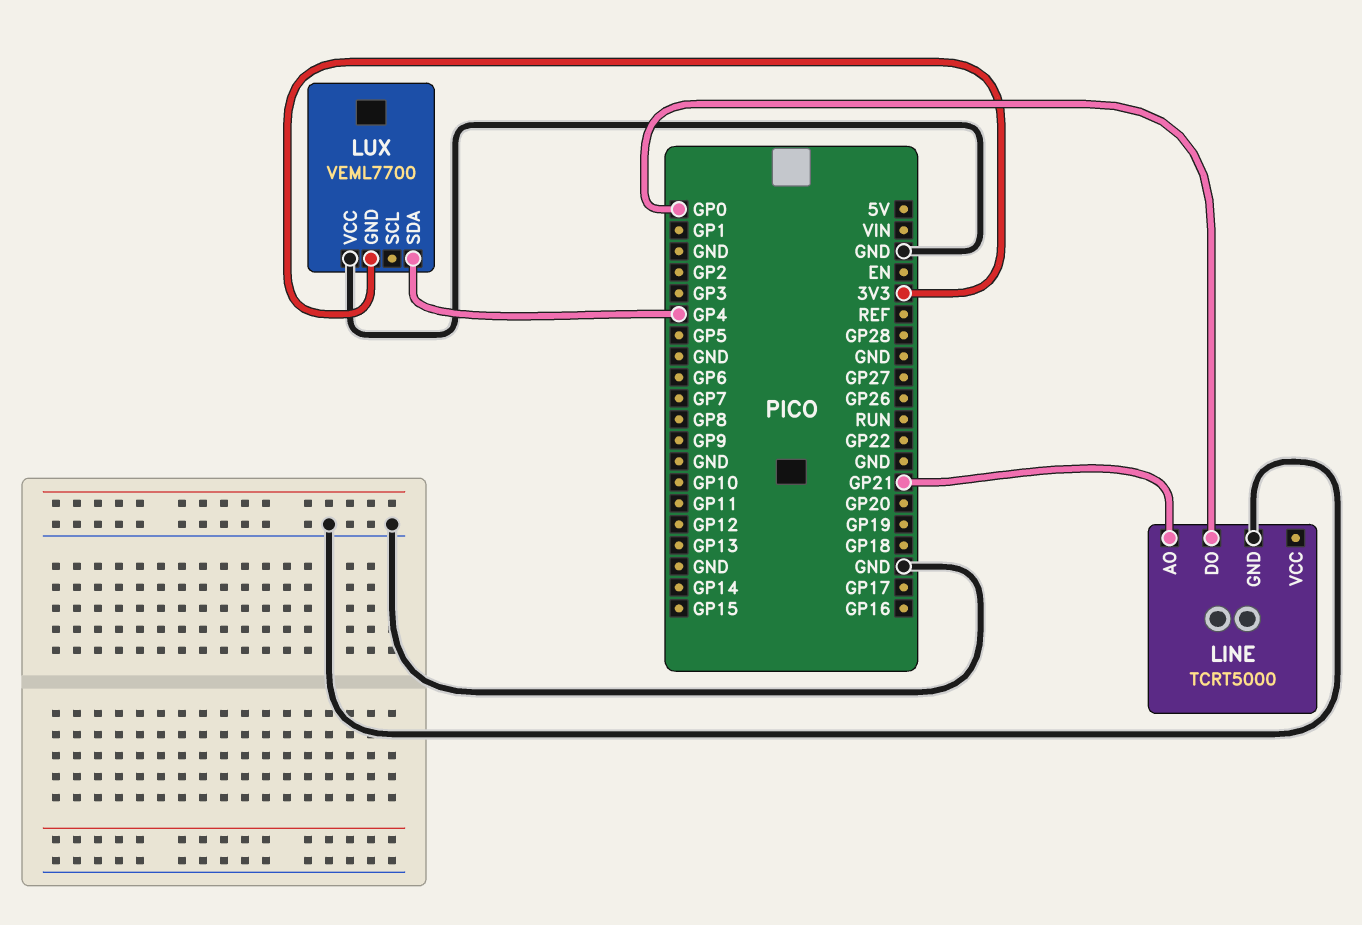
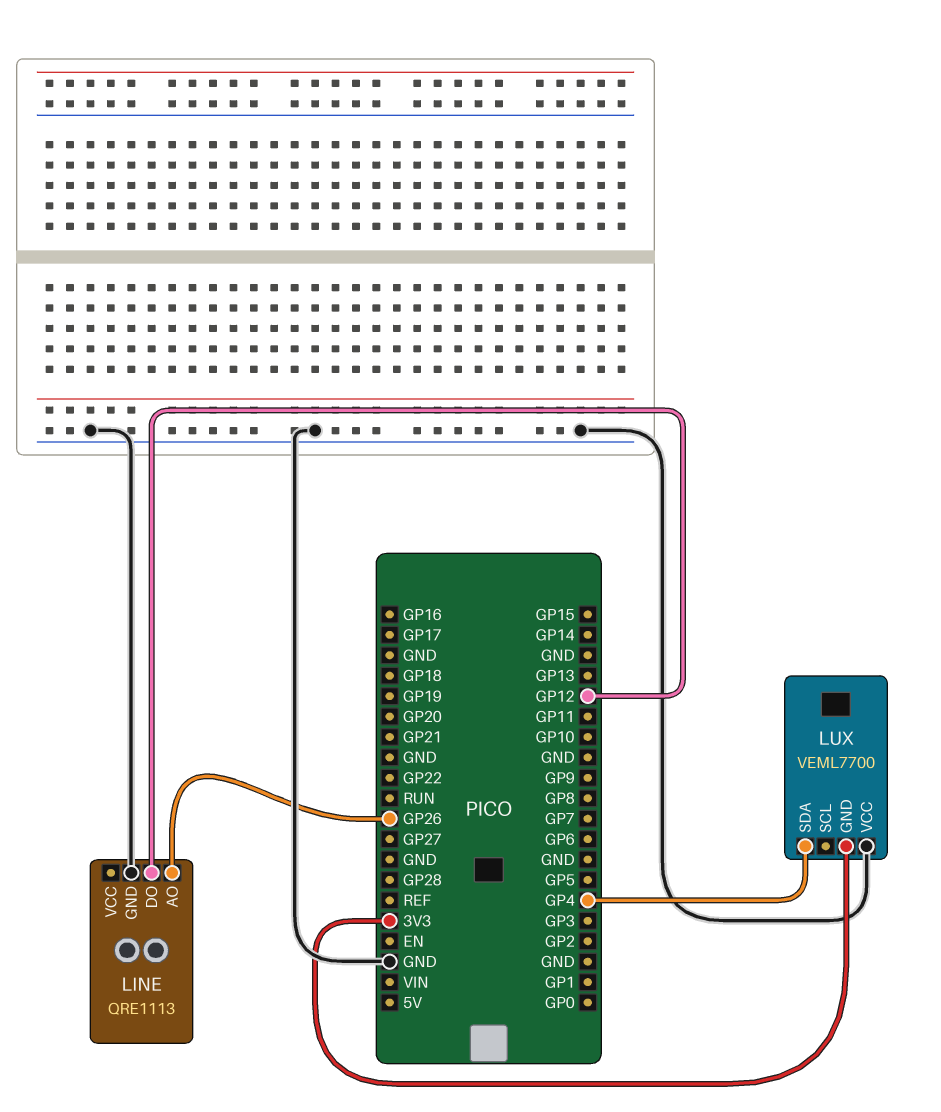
LINE: TCRT5000 -> QRE1113
LINE pin AO: GP21 -> GP26
LINE pin DO: GP0 -> GP12

